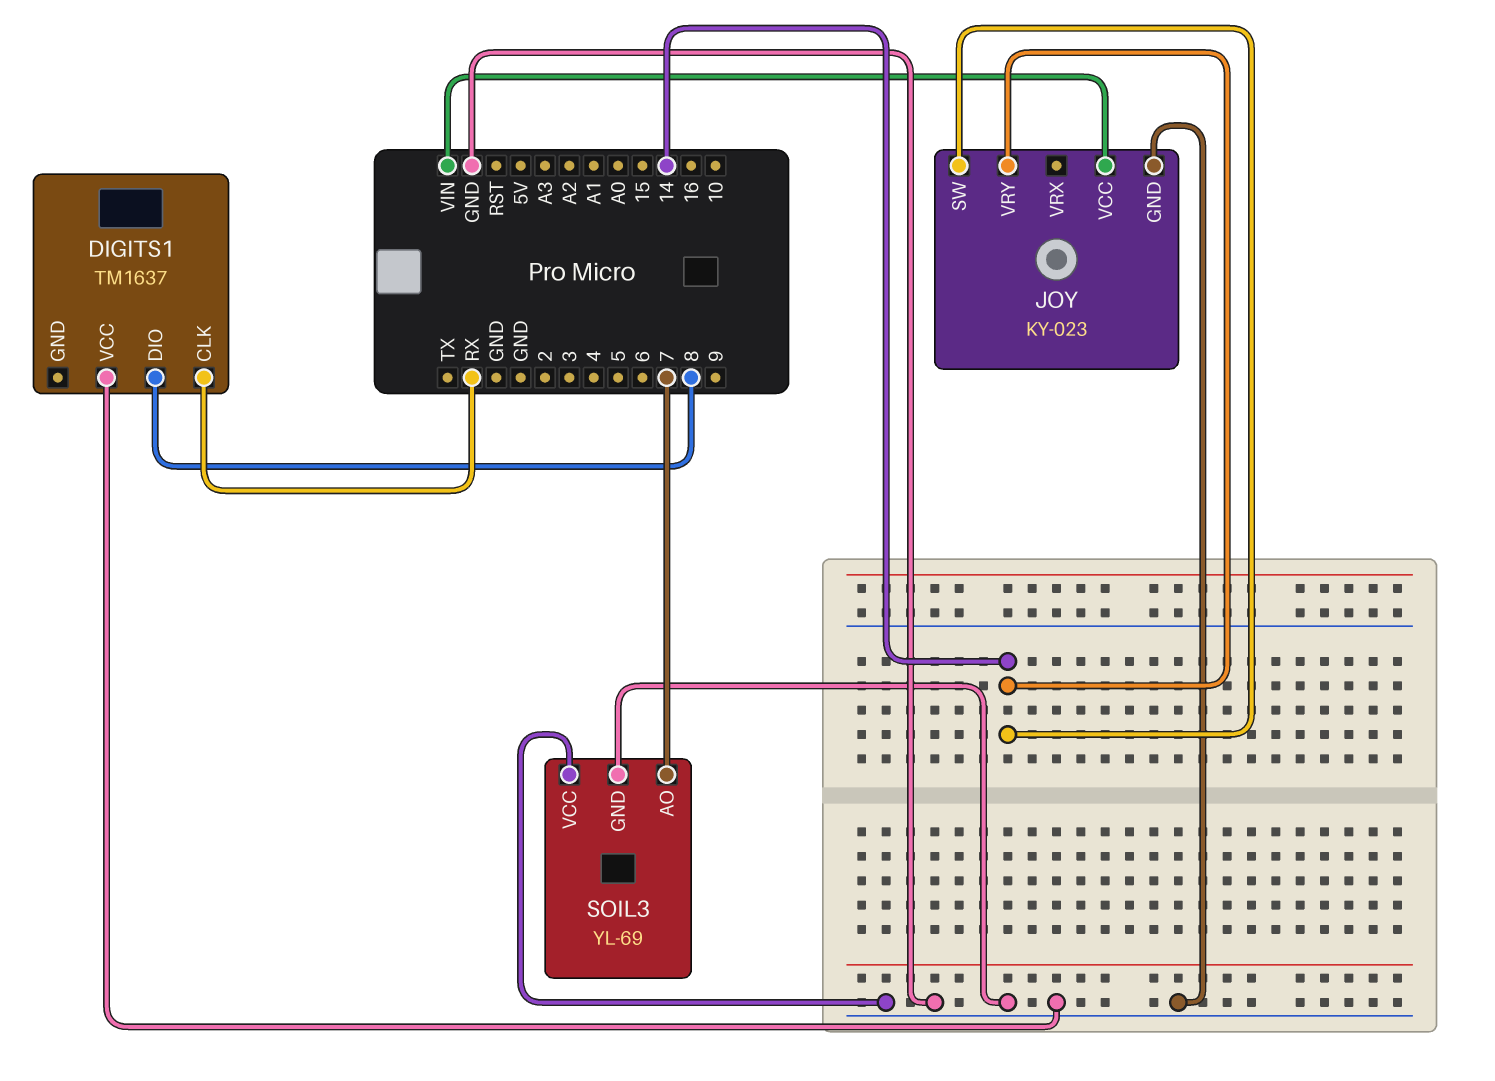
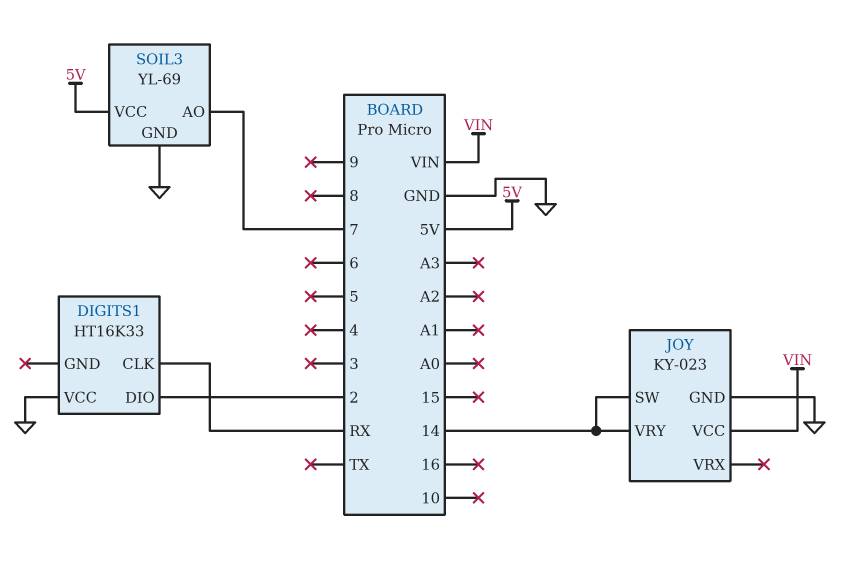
DIGITS1: TM1637 -> HT16K33
DIGITS1 pin DIO: 8 -> 2
SOIL3 pin VCC: GND -> 5V

